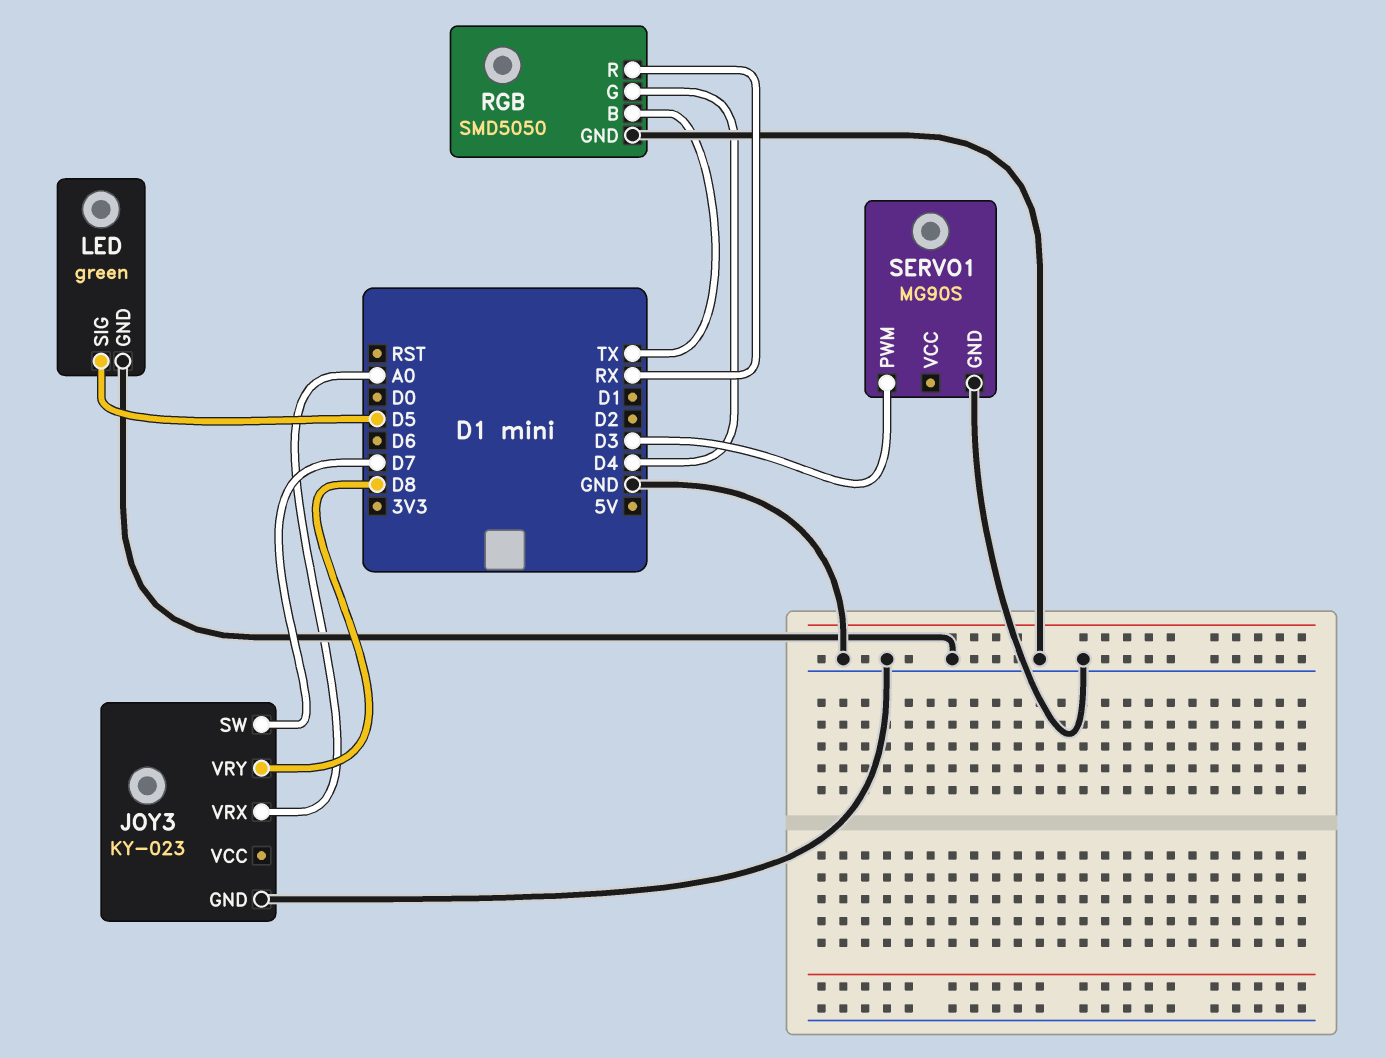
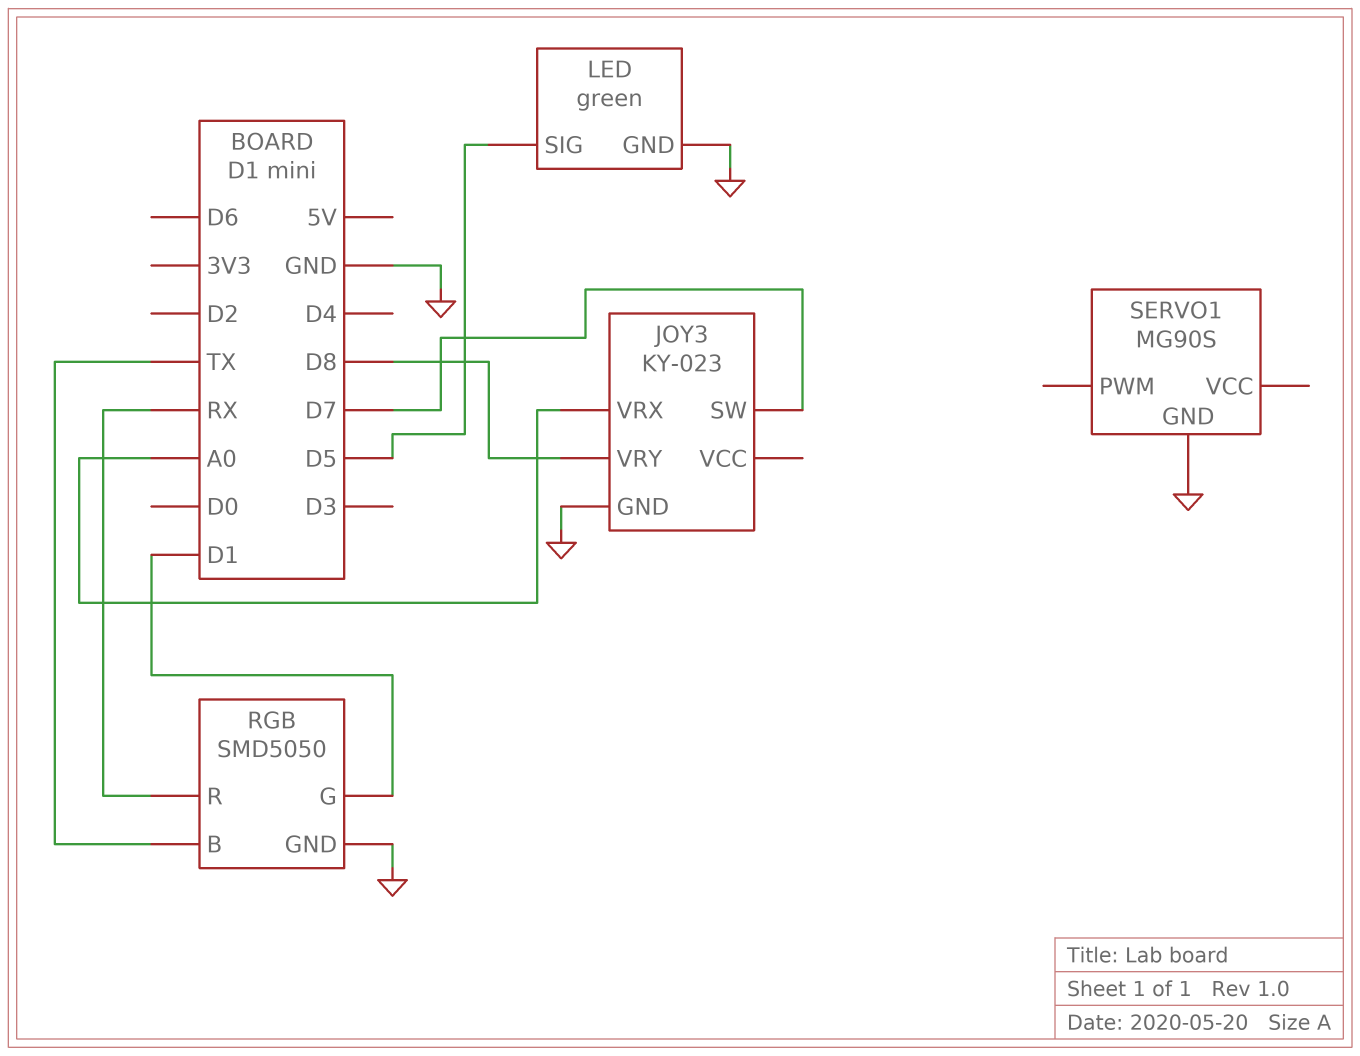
RGB pin G: D4 -> D1
SERVO1 pin PWM: D3 -> none

